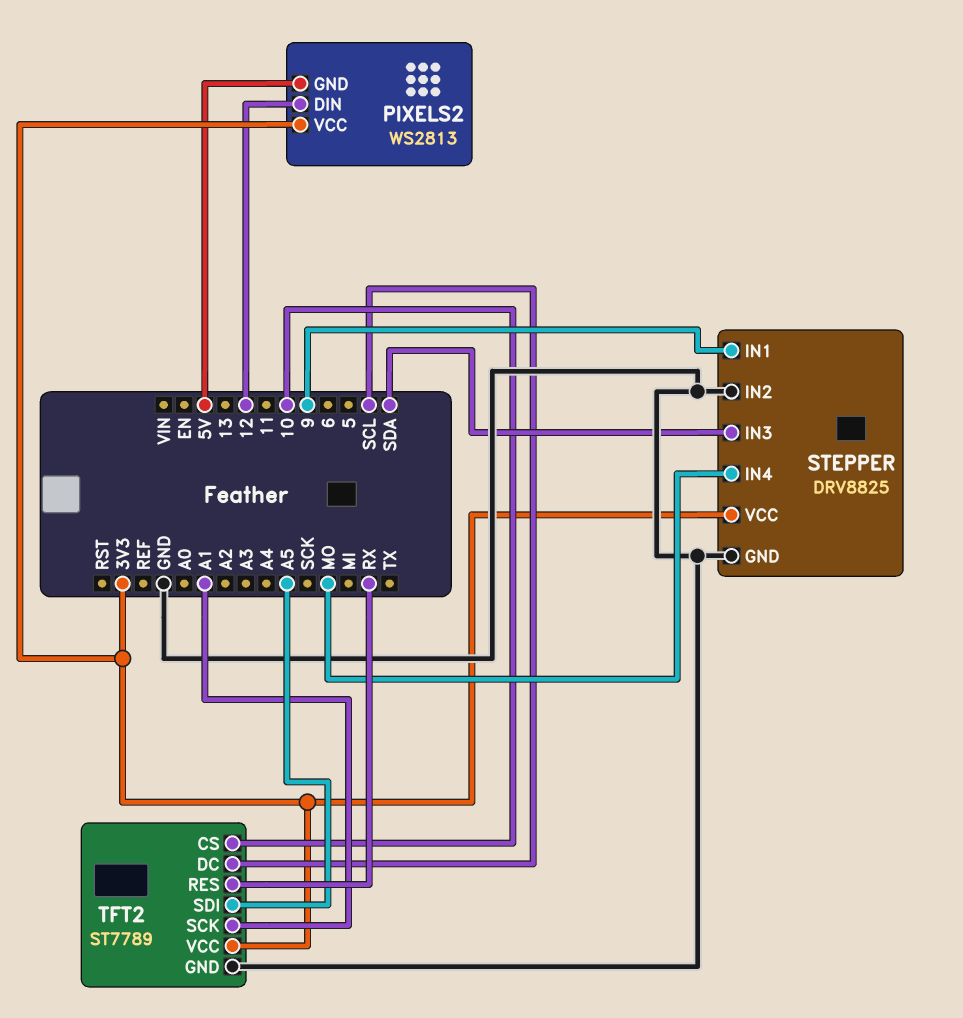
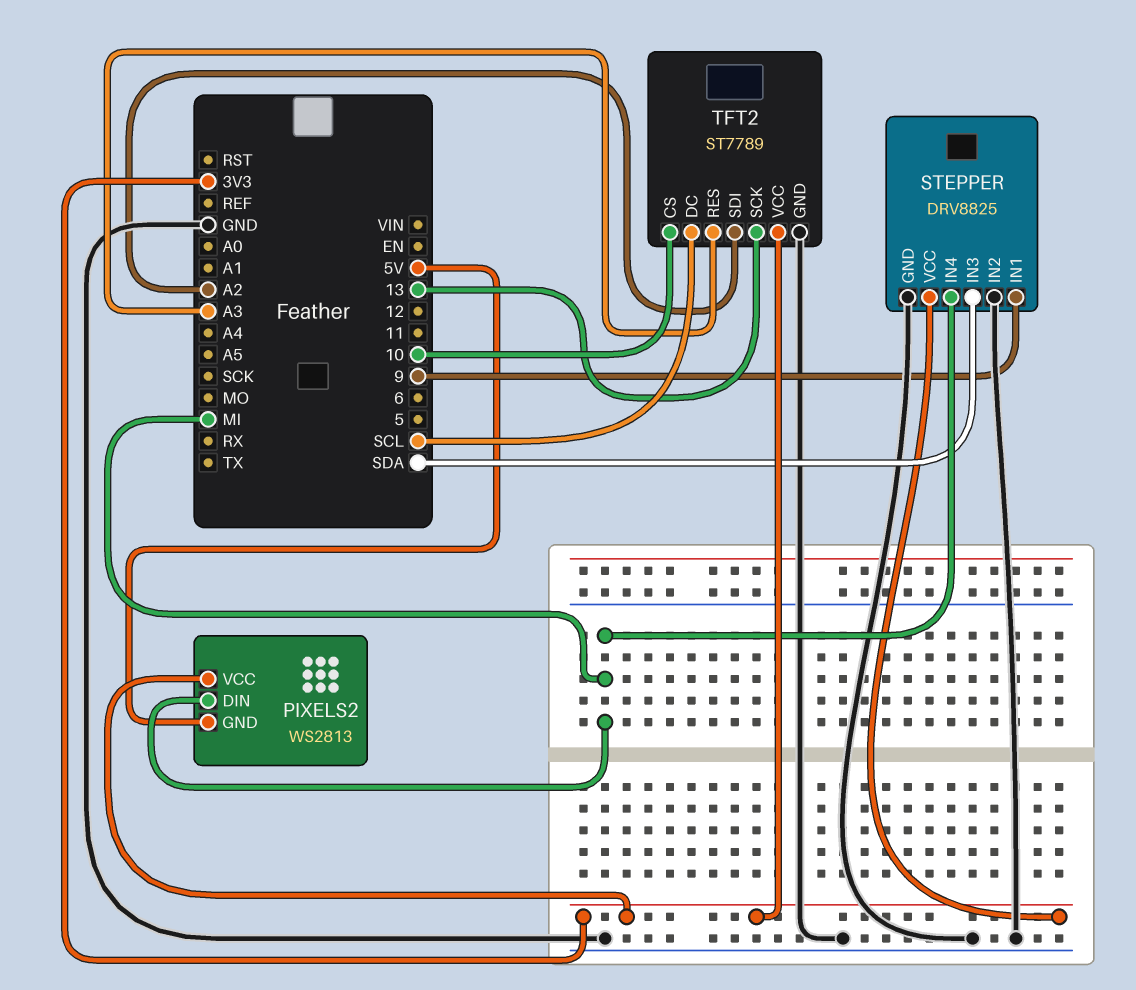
PIXELS2 pin DIN: 12 -> MI
STEPPER pin IN4: MO -> MI
TFT2 pin RES: RX -> A3
TFT2 pin SCK: A1 -> 13
TFT2 pin SDI: A5 -> A2

